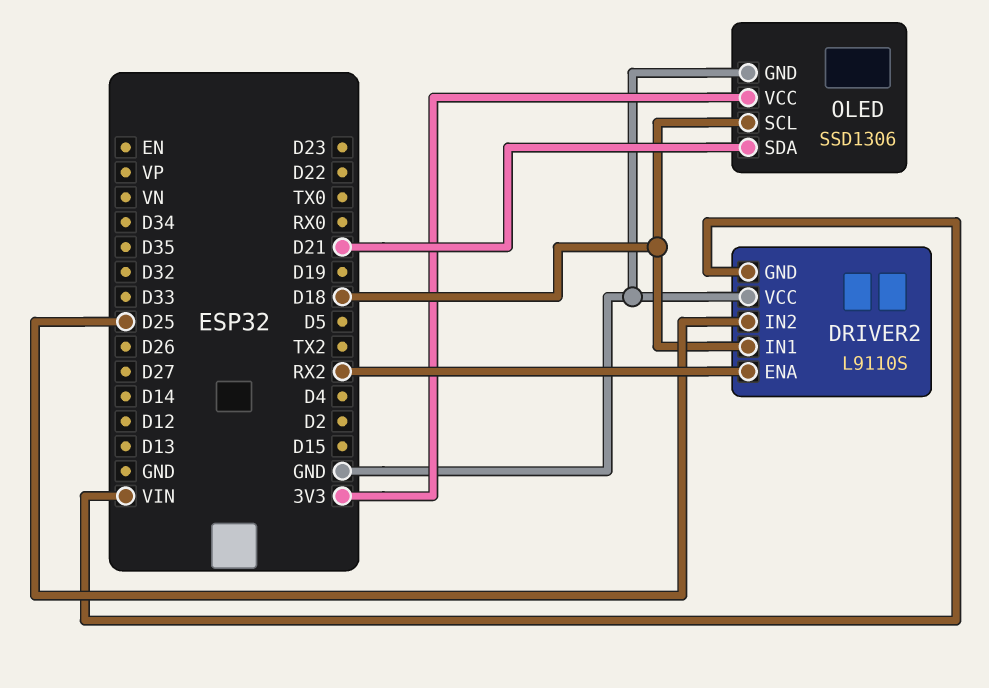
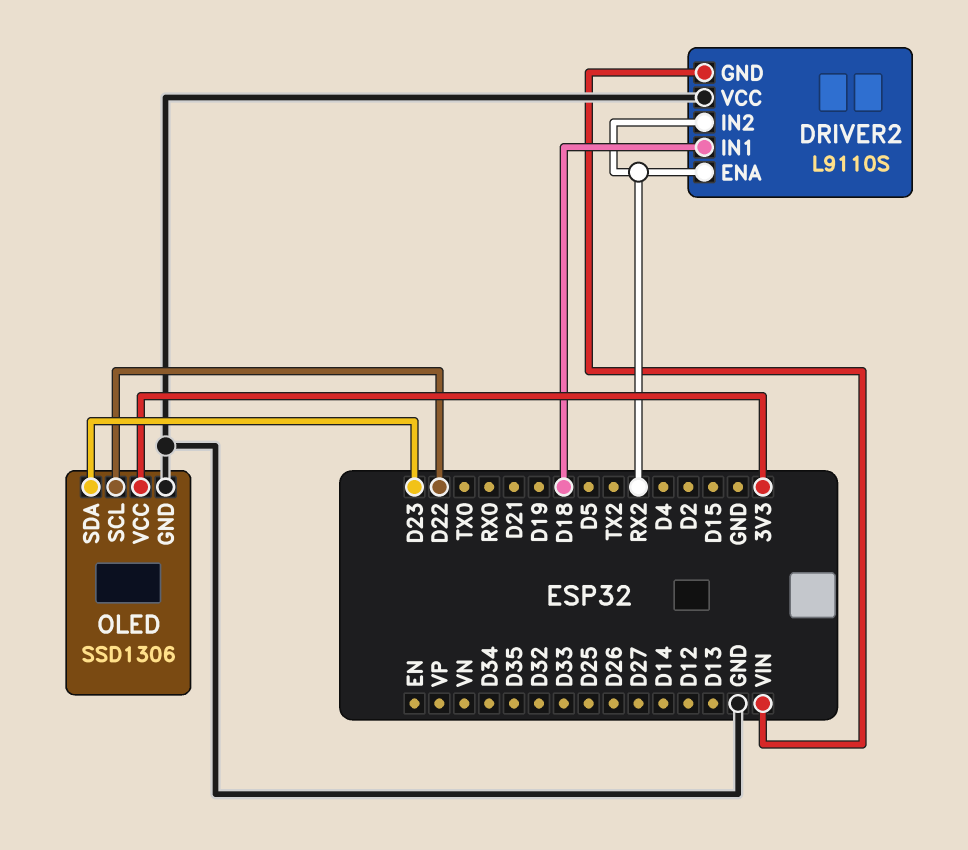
DRIVER2 pin IN2: D25 -> RX2
OLED pin SCL: D18 -> D22
OLED pin SDA: D21 -> D23

